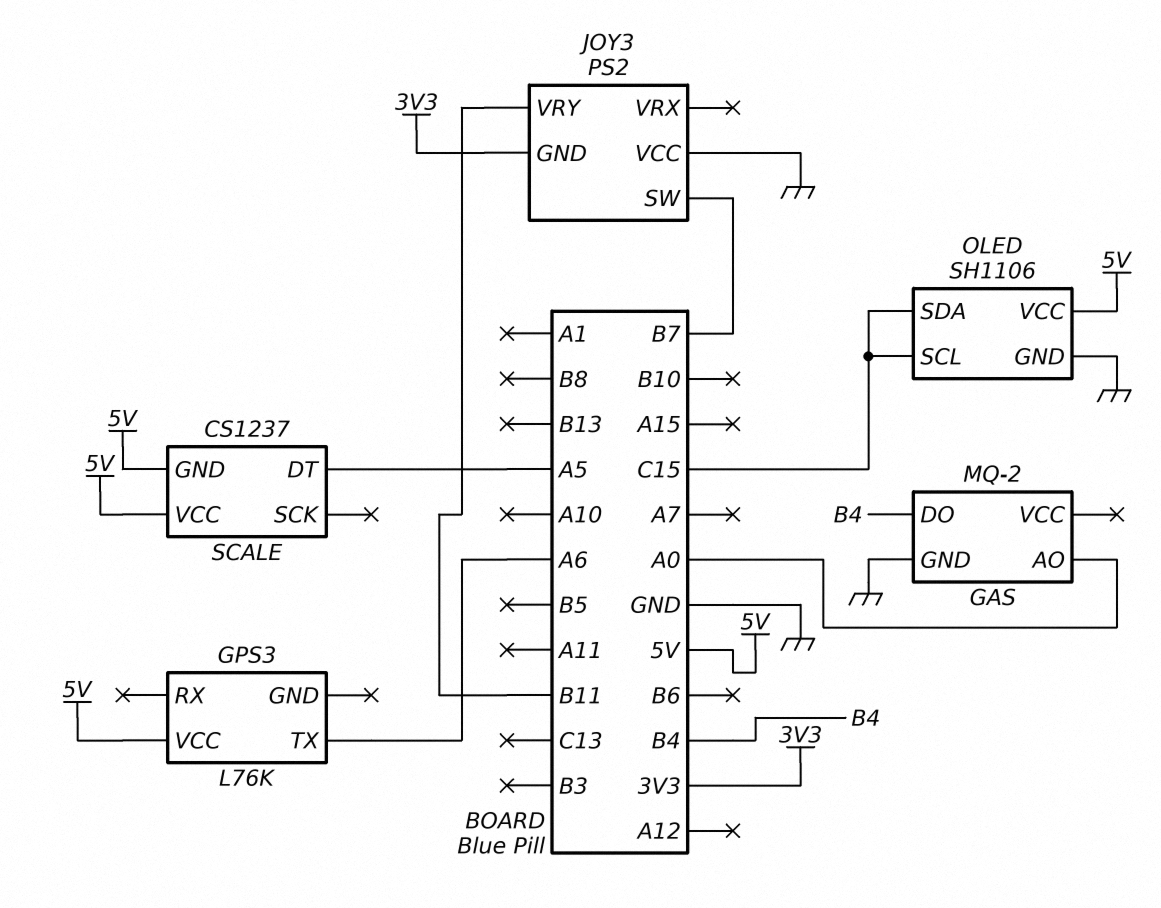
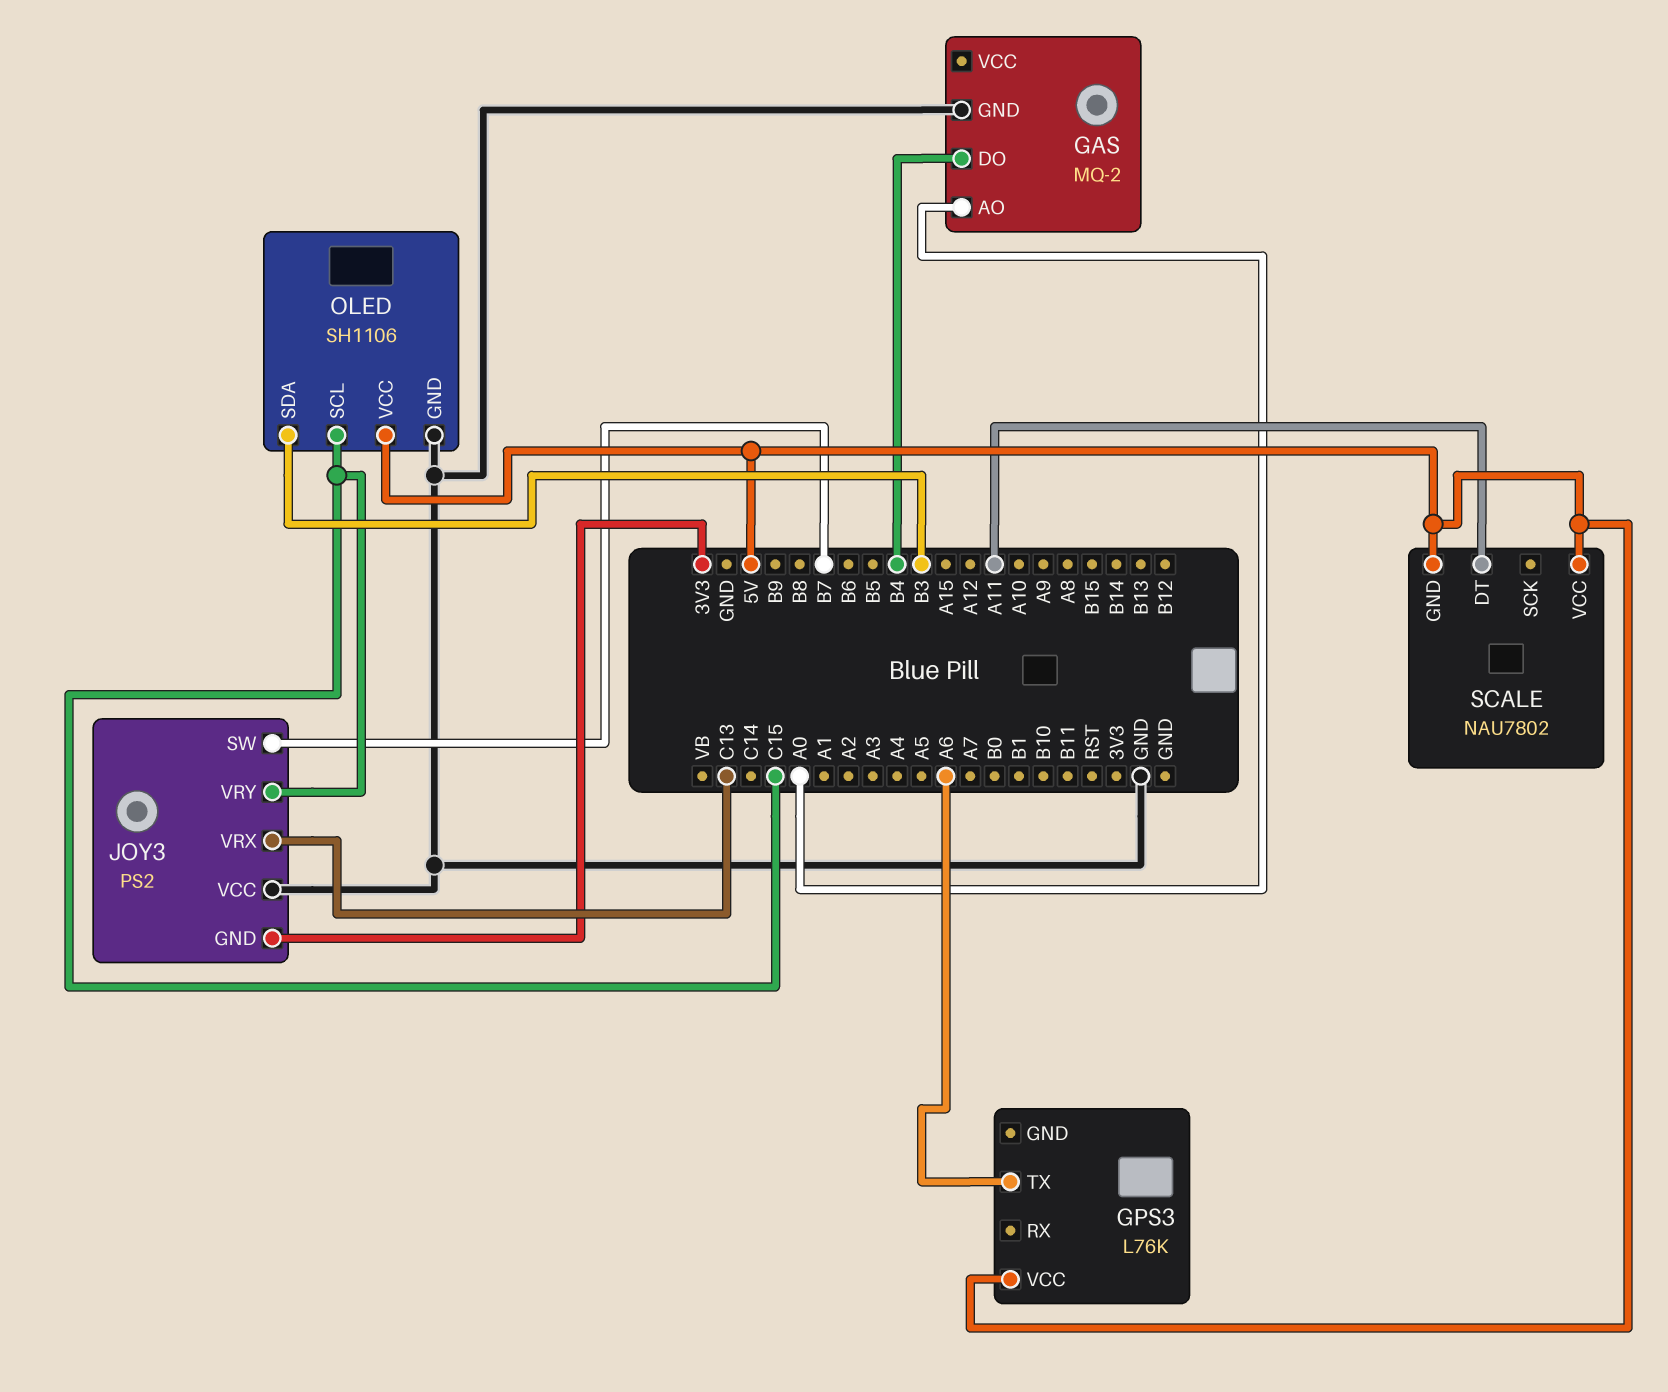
JOY3 pin VRX: none -> C13
JOY3 pin VRY: B11 -> C15
OLED pin SDA: C15 -> B3
SCALE: CS1237 -> NAU7802
SCALE pin DT: A5 -> A11

